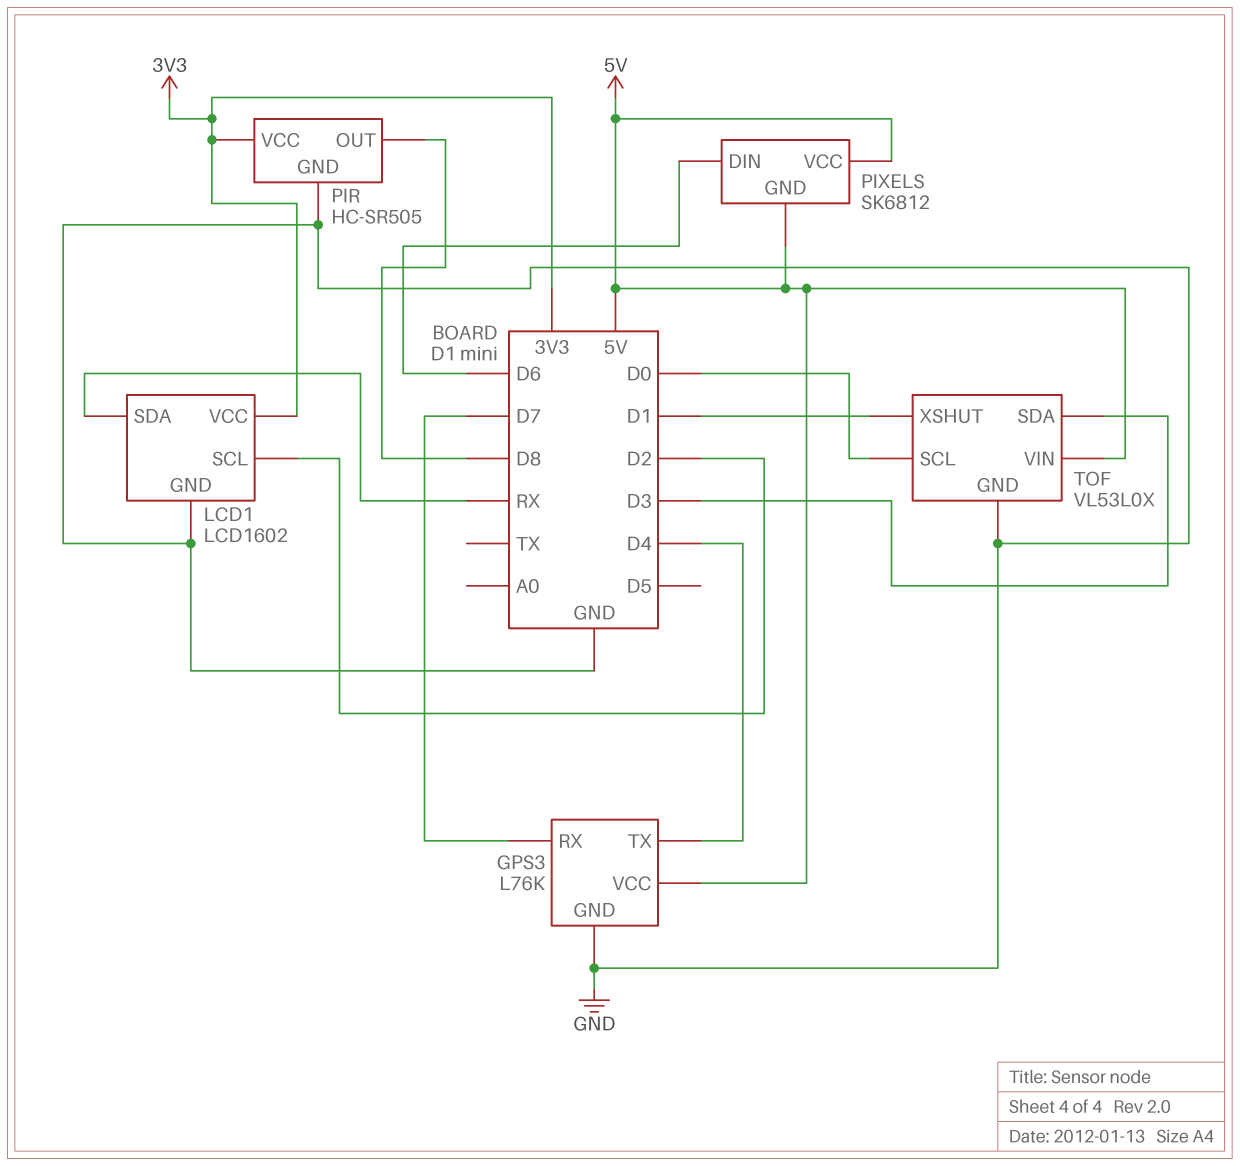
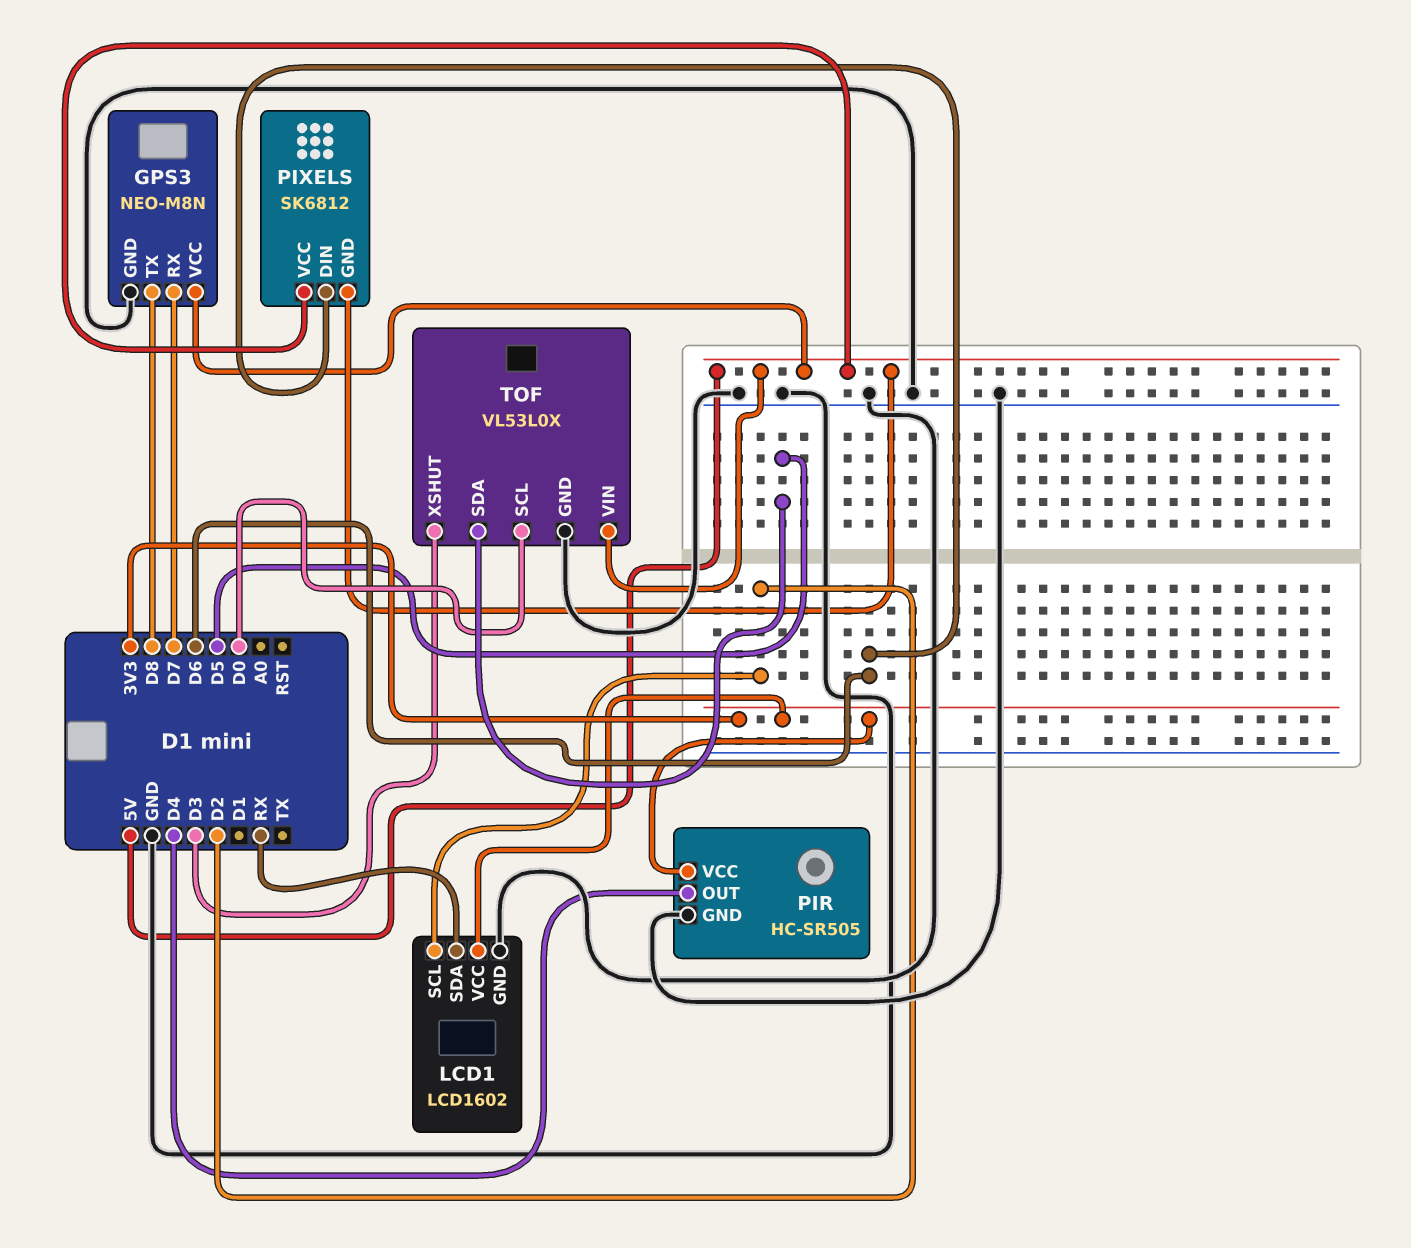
GPS3: L76K -> NEO-M8N
GPS3 pin TX: D4 -> D8
PIR pin OUT: D8 -> D4
TOF pin SDA: D3 -> D5
TOF pin XSHUT: D1 -> D3

